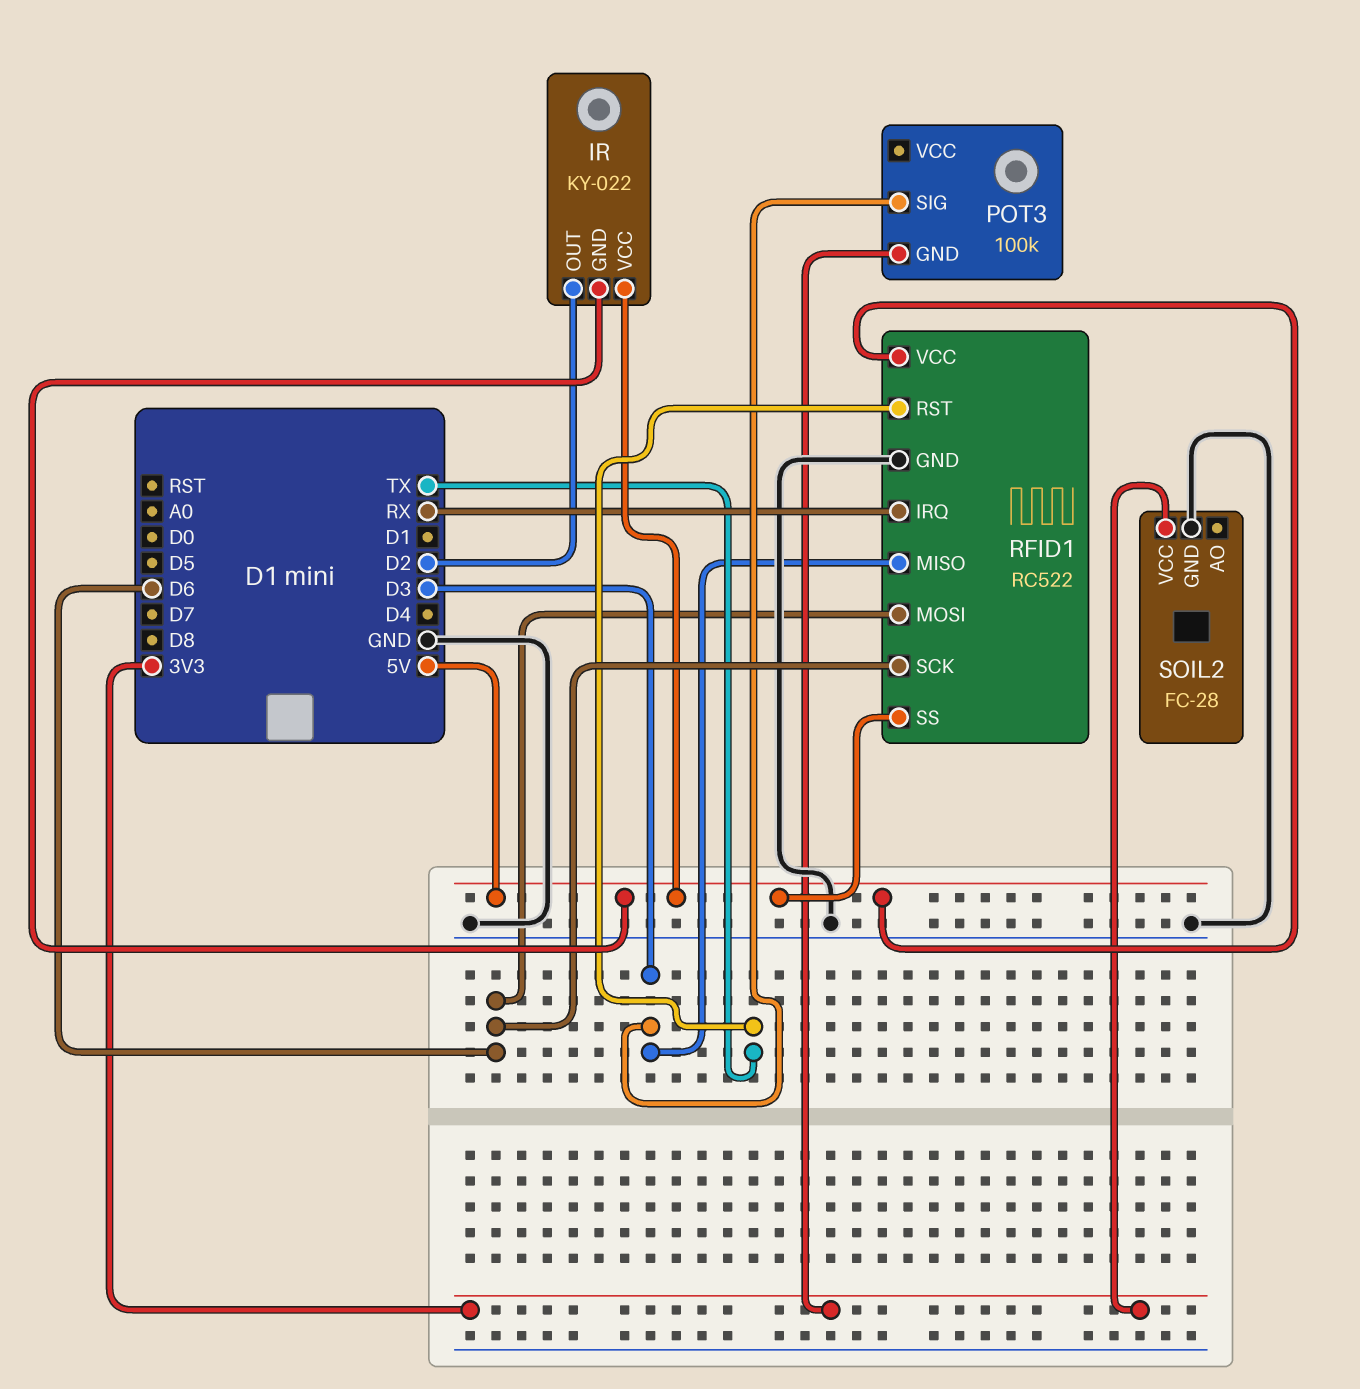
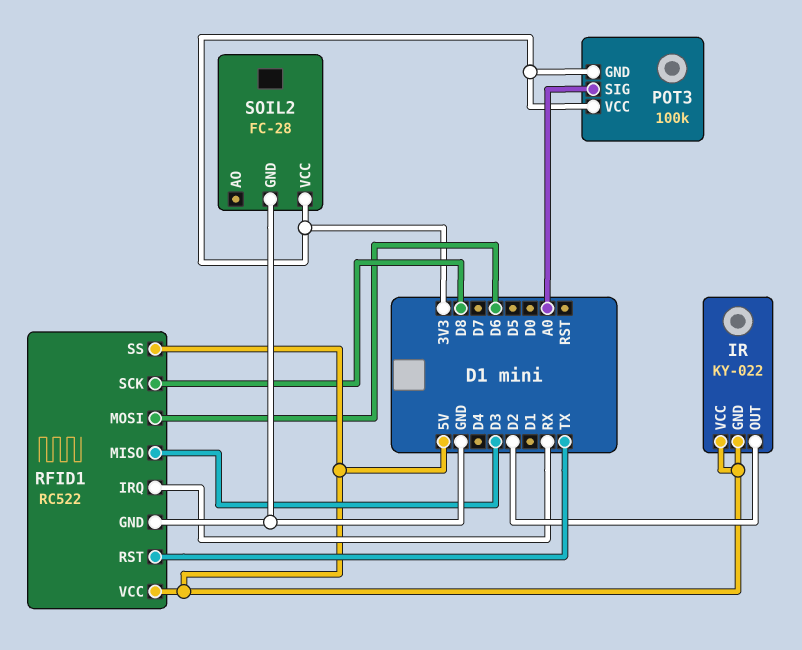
POT3 pin SIG: D3 -> A0
POT3 pin VCC: none -> 3V3
RFID1 pin SCK: D6 -> D8

